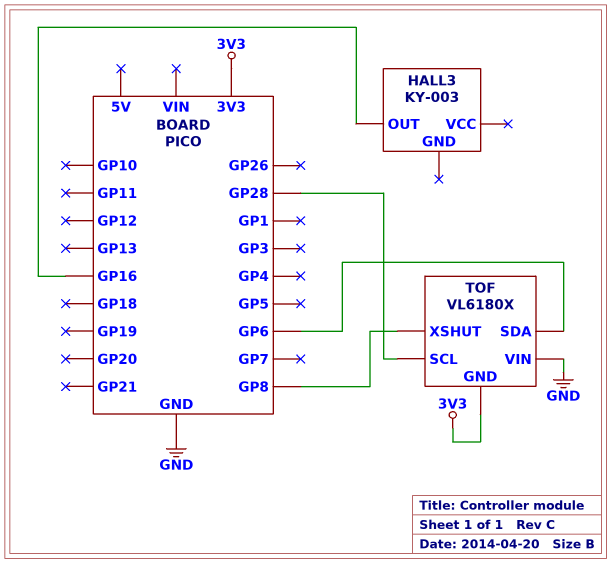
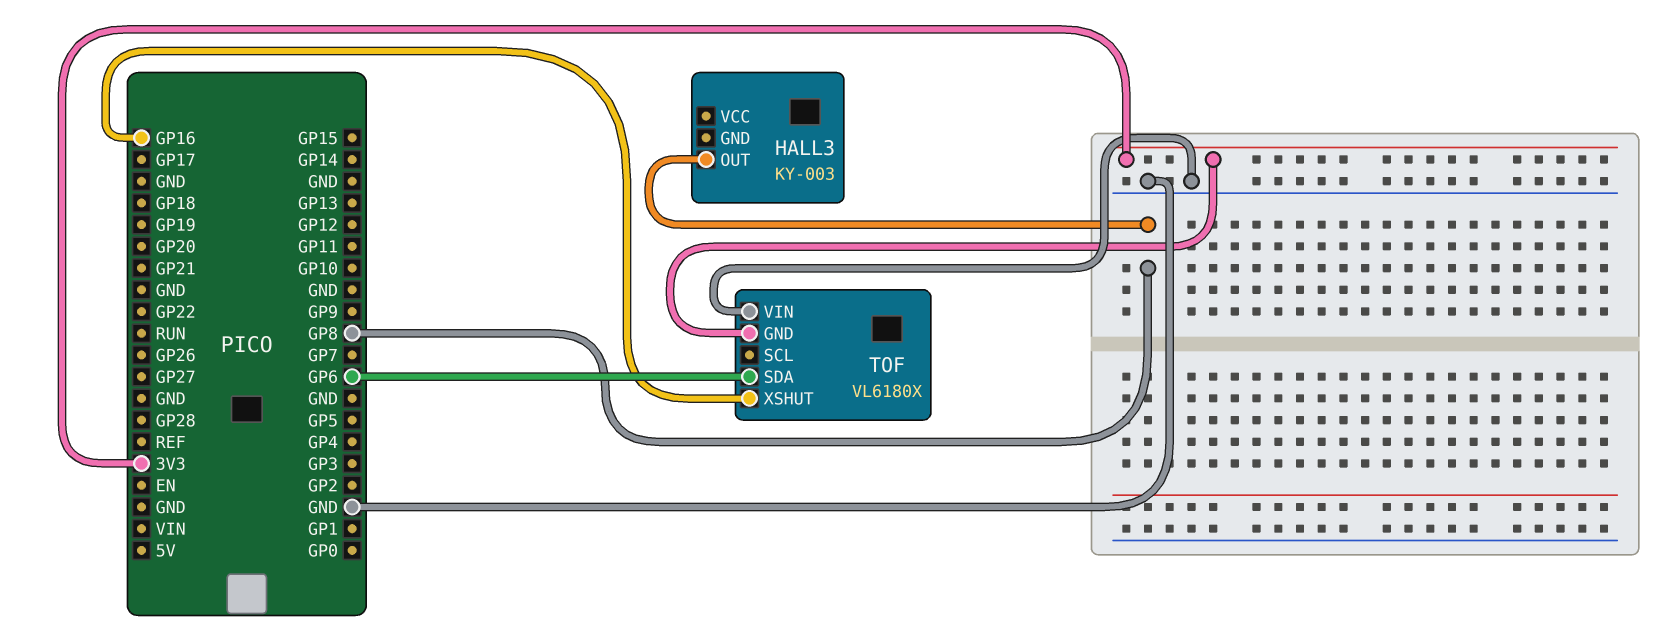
HALL3 pin OUT: GP16 -> GP8
TOF pin SCL: GP28 -> none
TOF pin XSHUT: GP8 -> GP16

